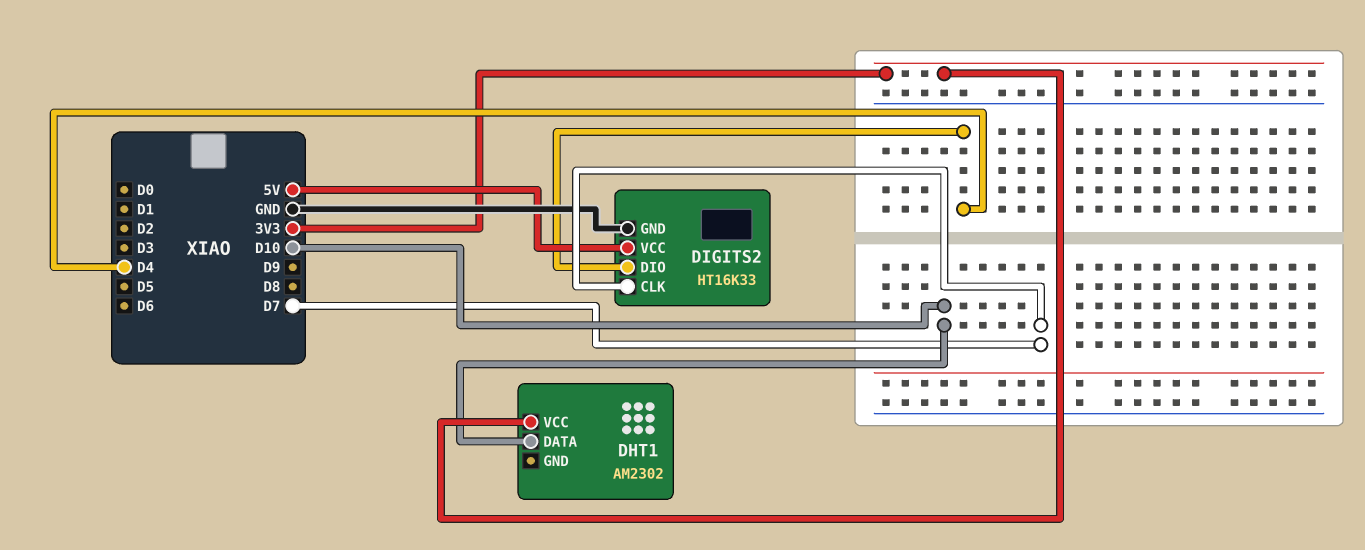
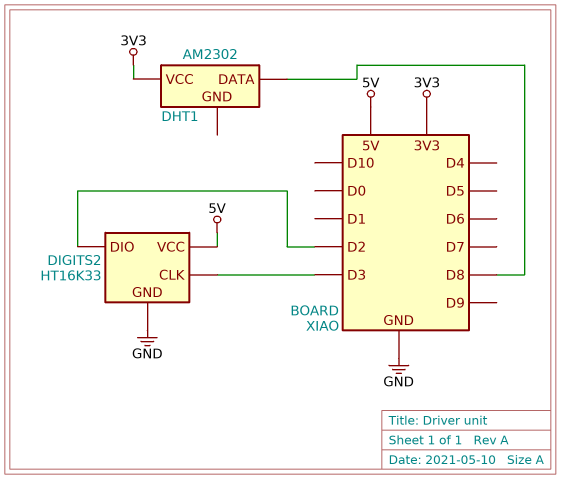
DHT1 pin DATA: D10 -> D8
DIGITS2 pin CLK: D7 -> D3
DIGITS2 pin DIO: D4 -> D2

